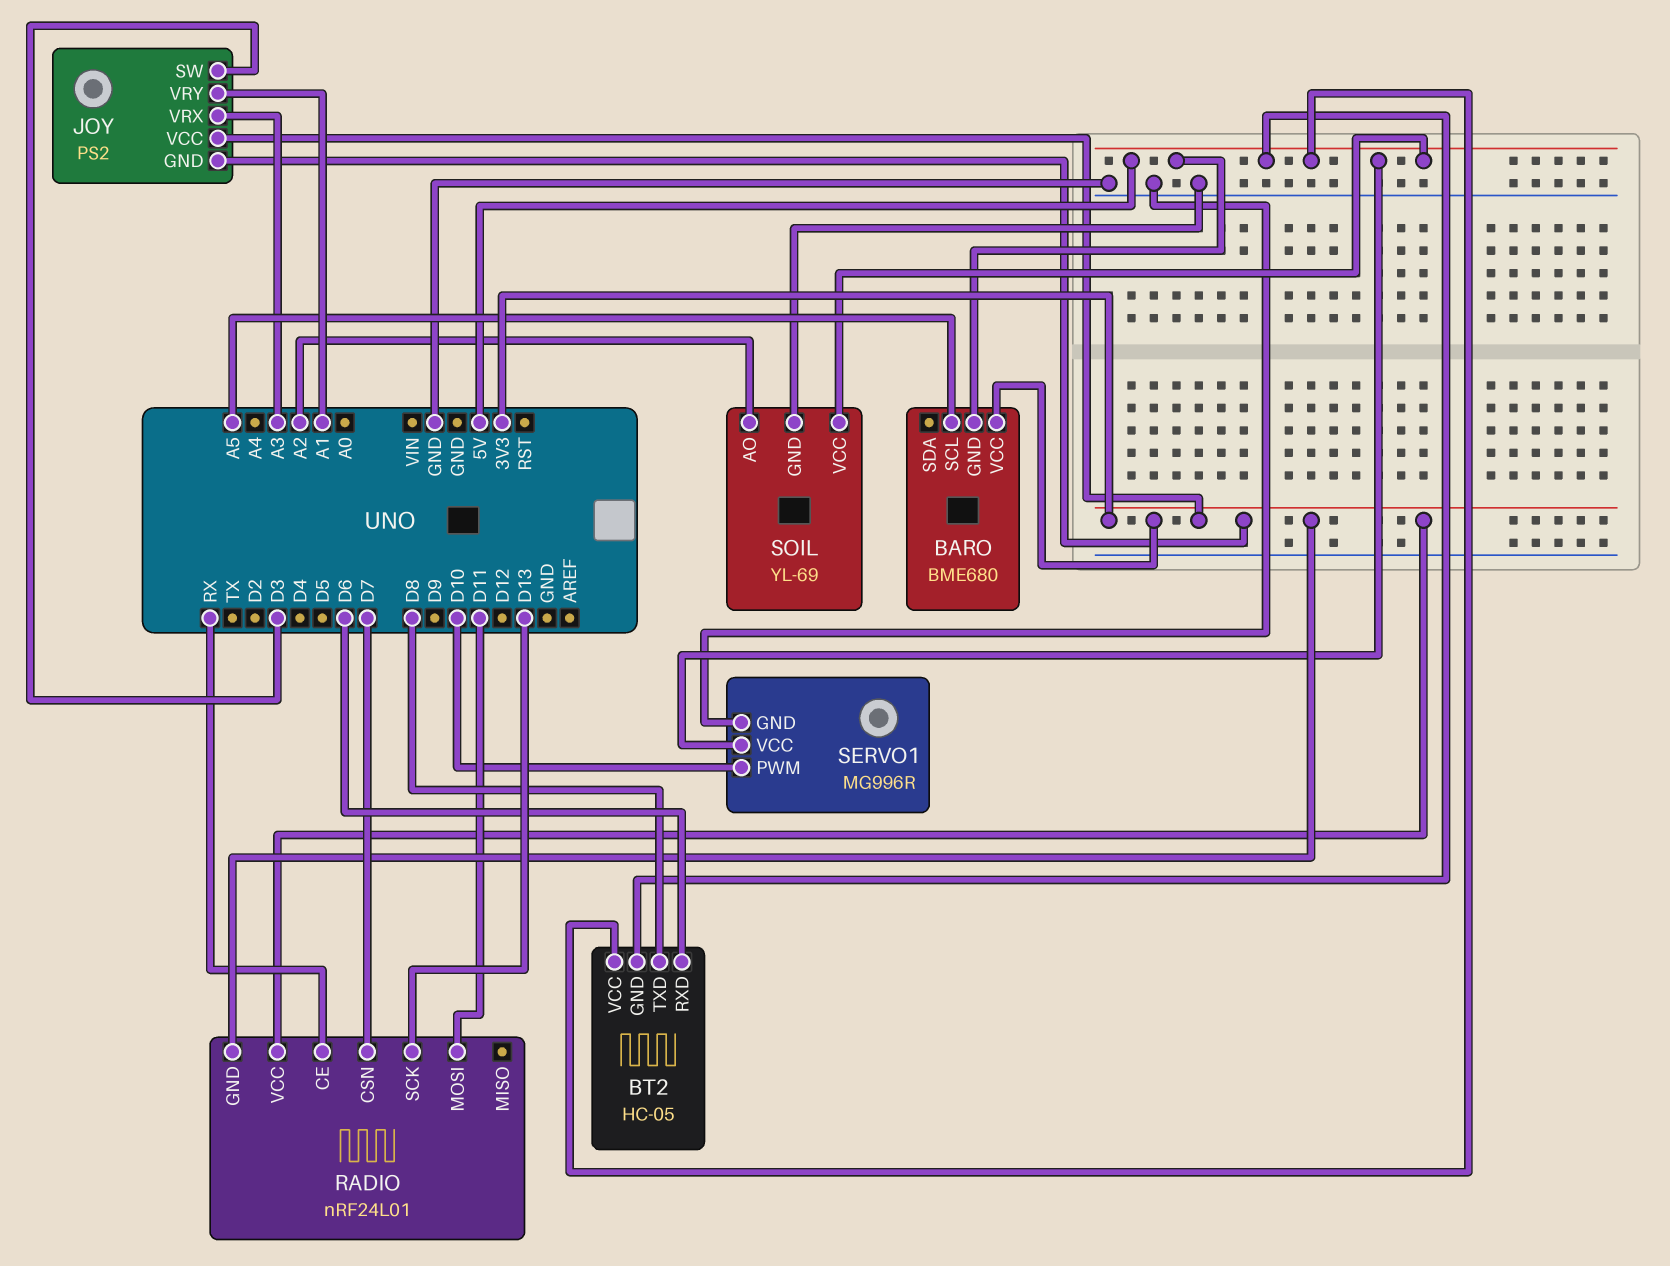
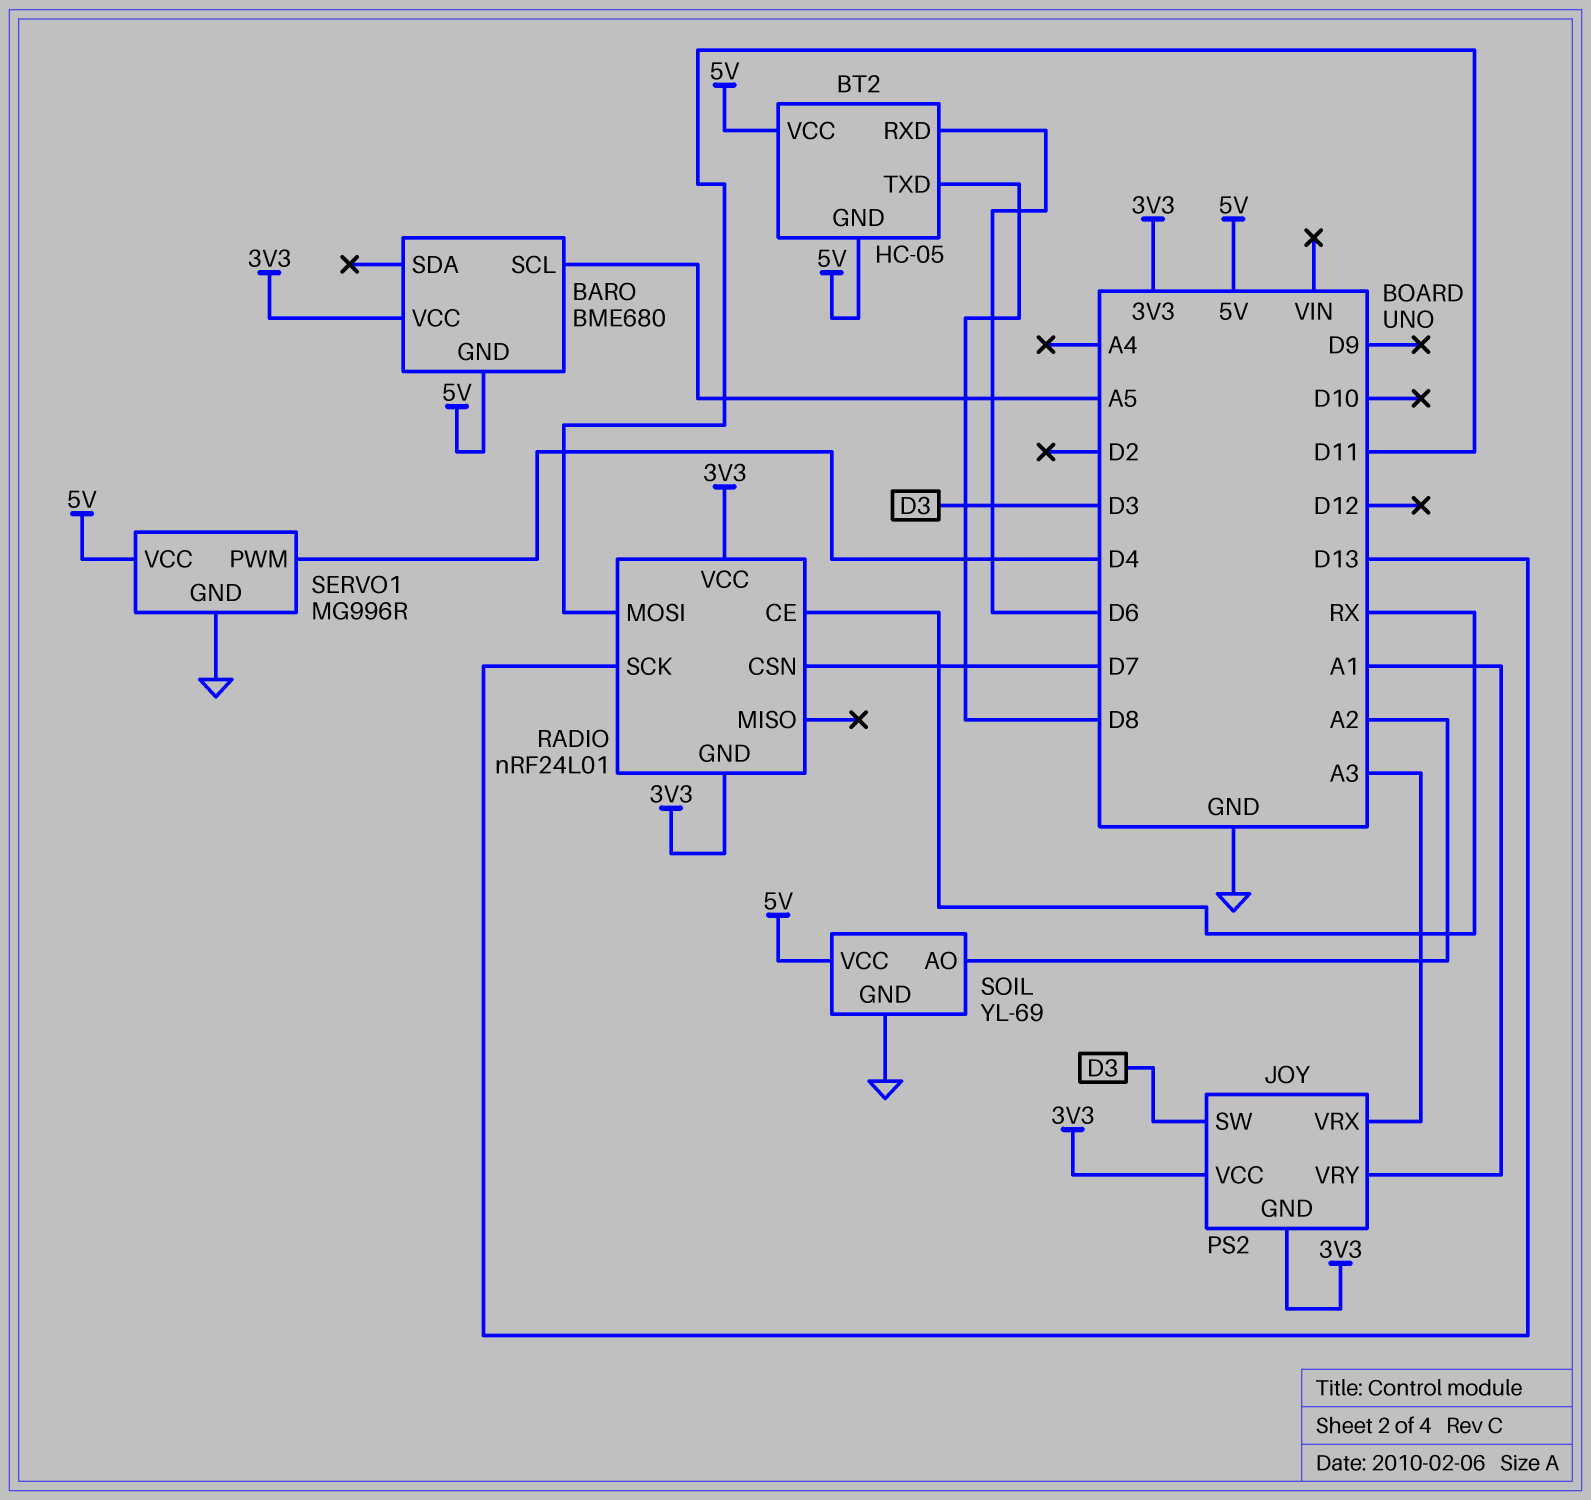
SERVO1 pin PWM: D10 -> D4

